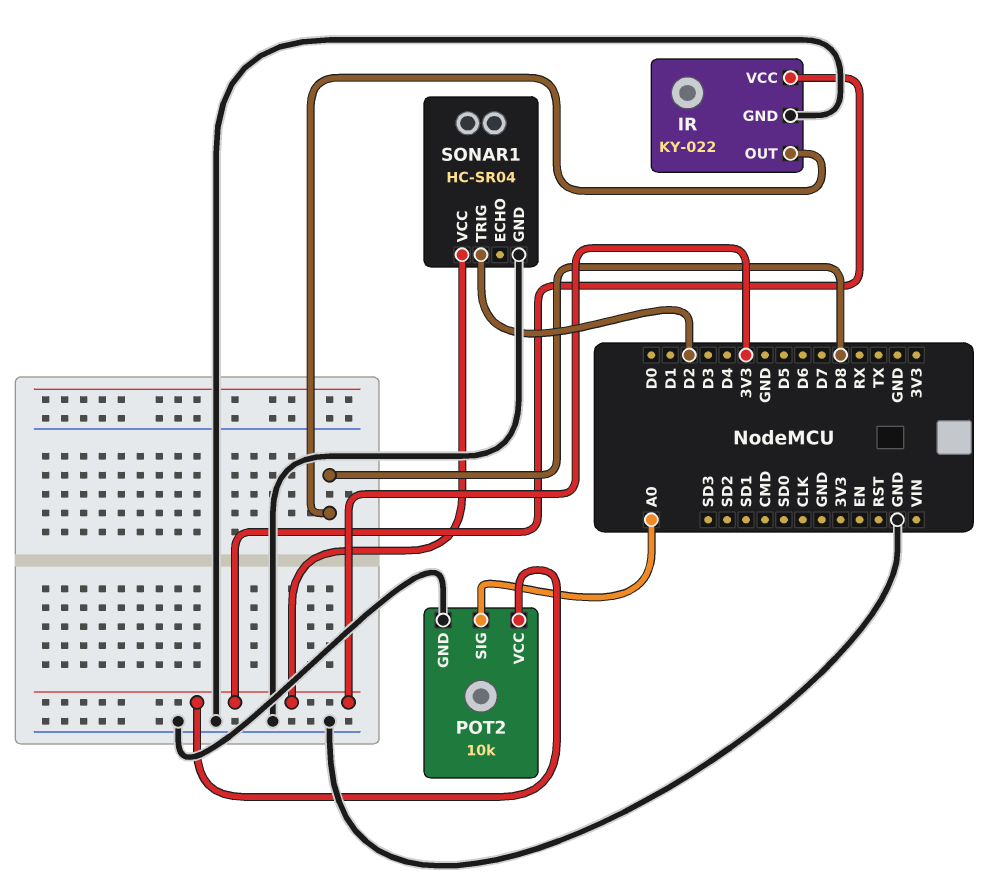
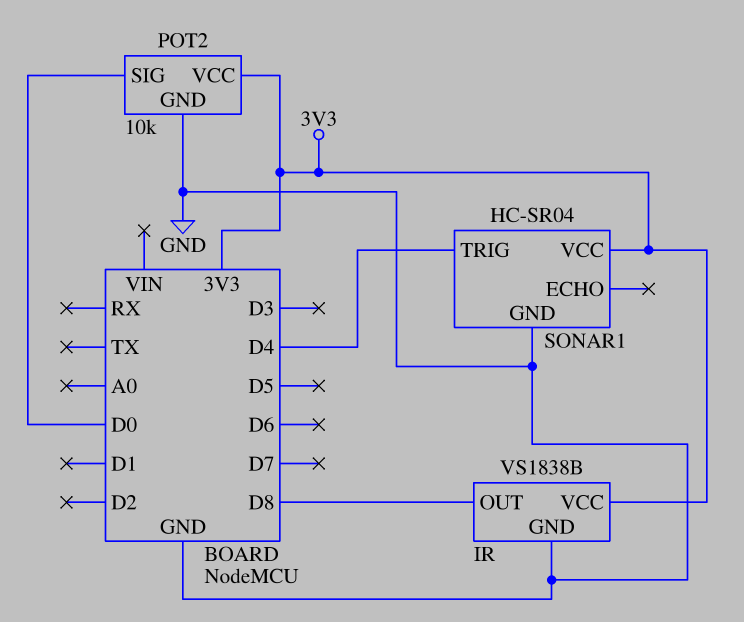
IR: KY-022 -> VS1838B
POT2 pin SIG: A0 -> D0
SONAR1 pin TRIG: D2 -> D4

